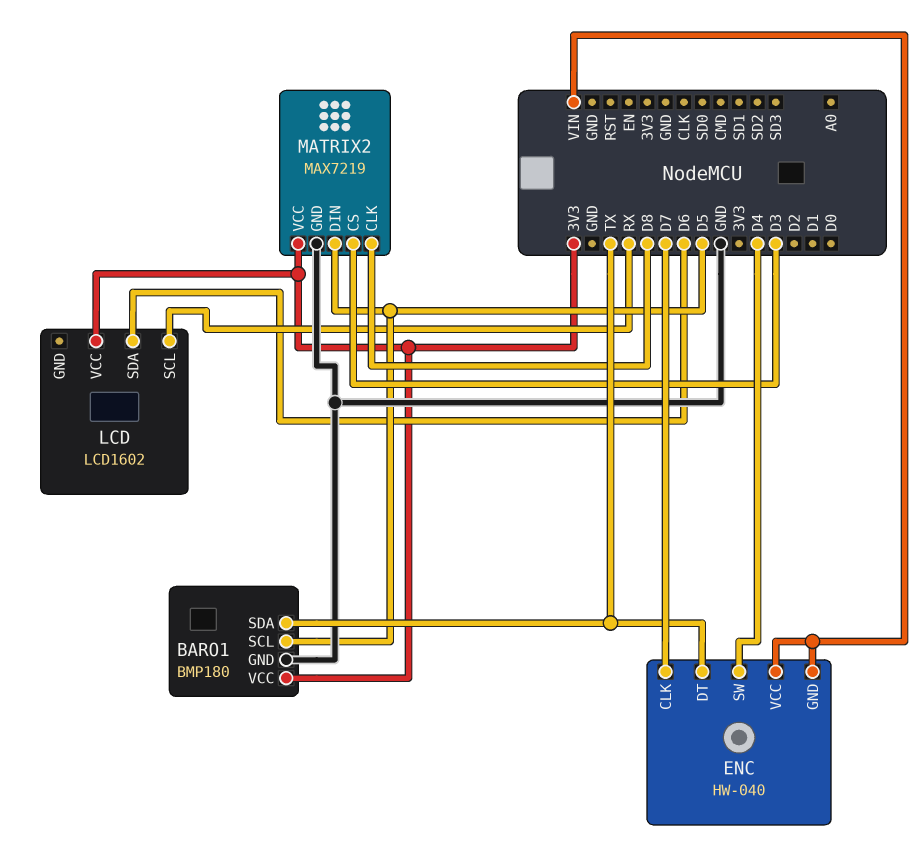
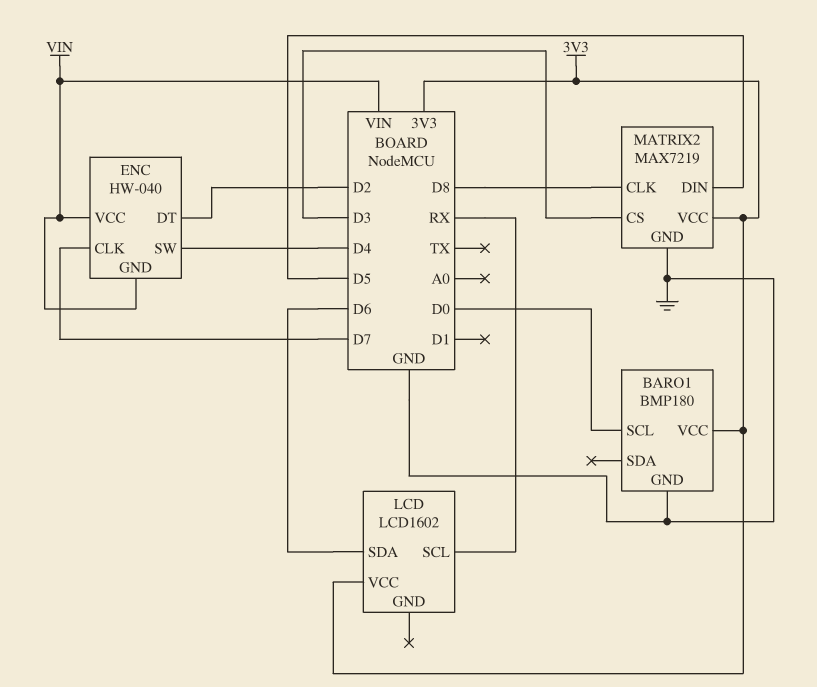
BARO1 pin SCL: D5 -> D0
BARO1 pin SDA: TX -> none
ENC pin DT: TX -> D2

